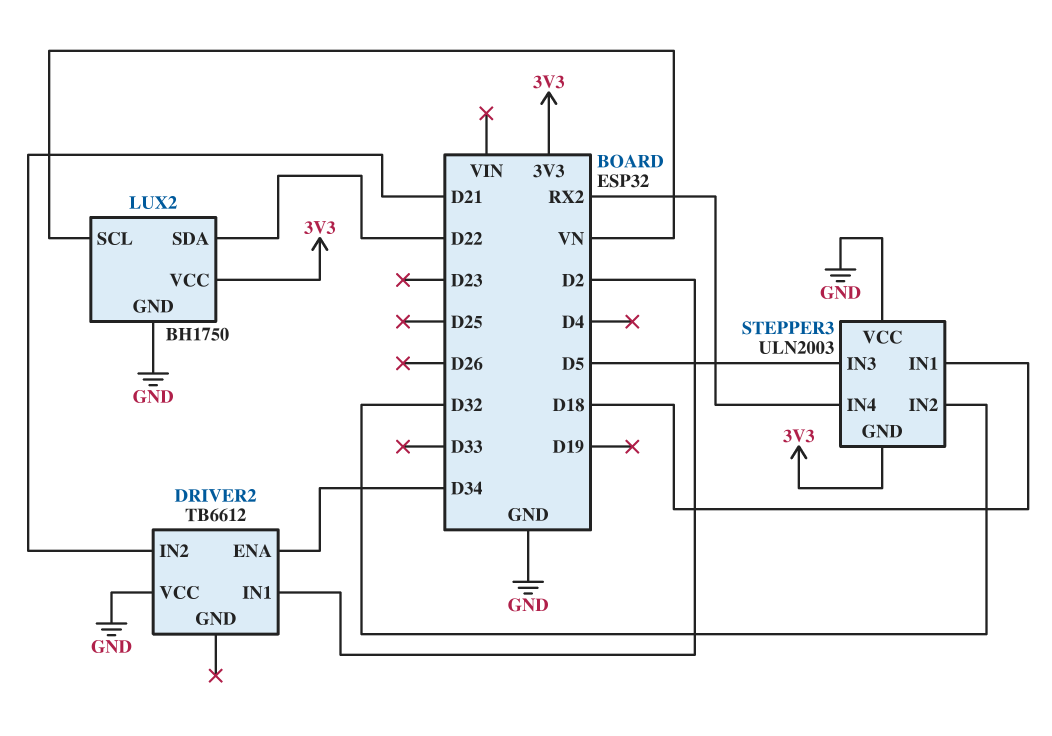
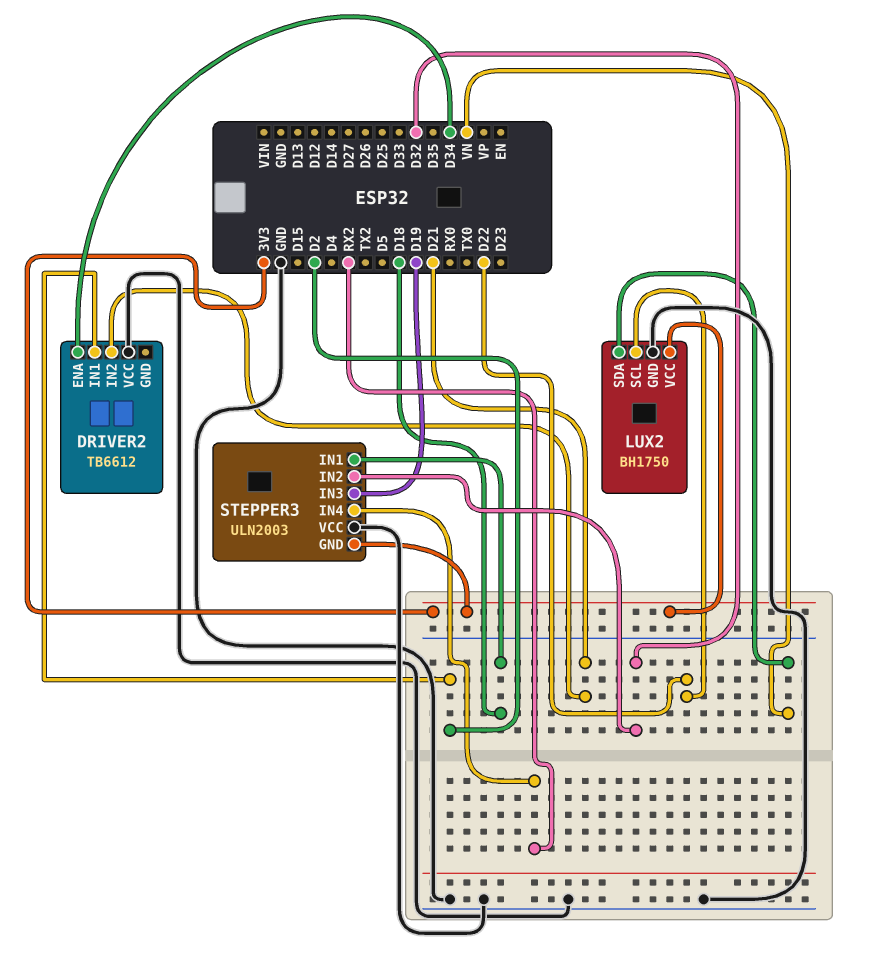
LUX2 pin SCL: VN -> D22
LUX2 pin SDA: D22 -> VN
STEPPER3 pin IN3: D5 -> D19

